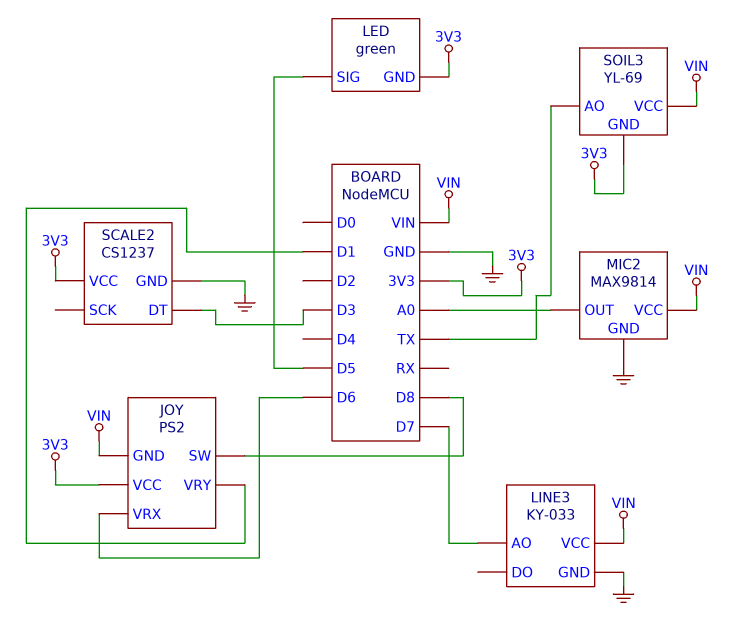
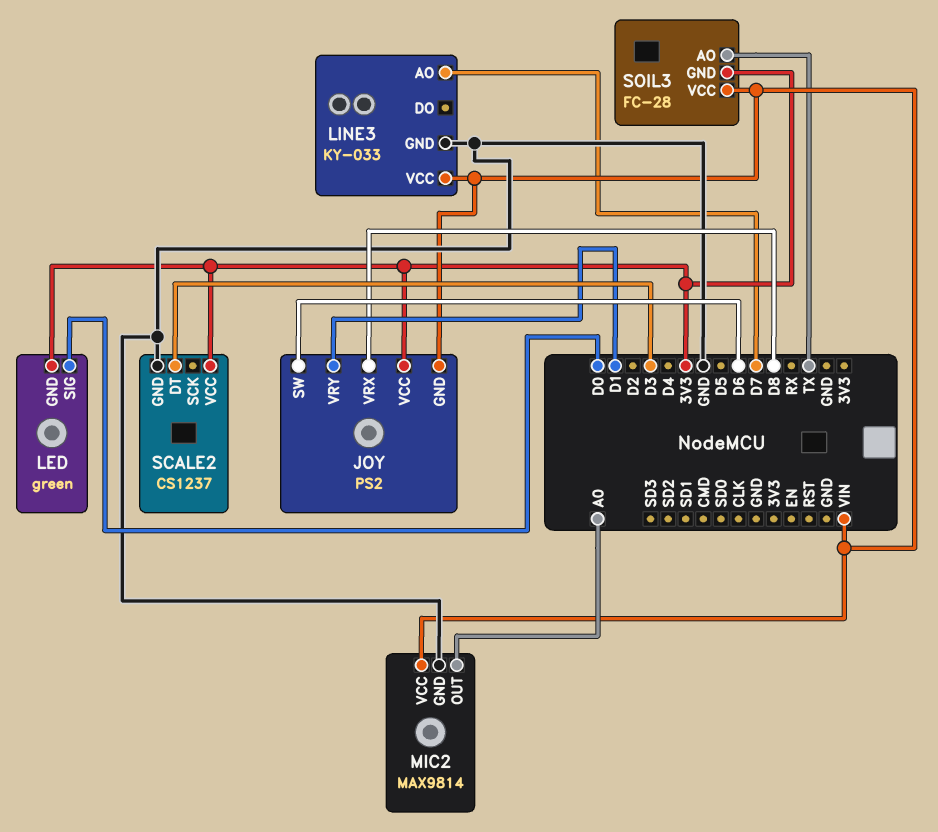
JOY pin SW: D8 -> D6
JOY pin VRX: D6 -> D8
LED pin SIG: D5 -> D0
SOIL3: YL-69 -> FC-28

